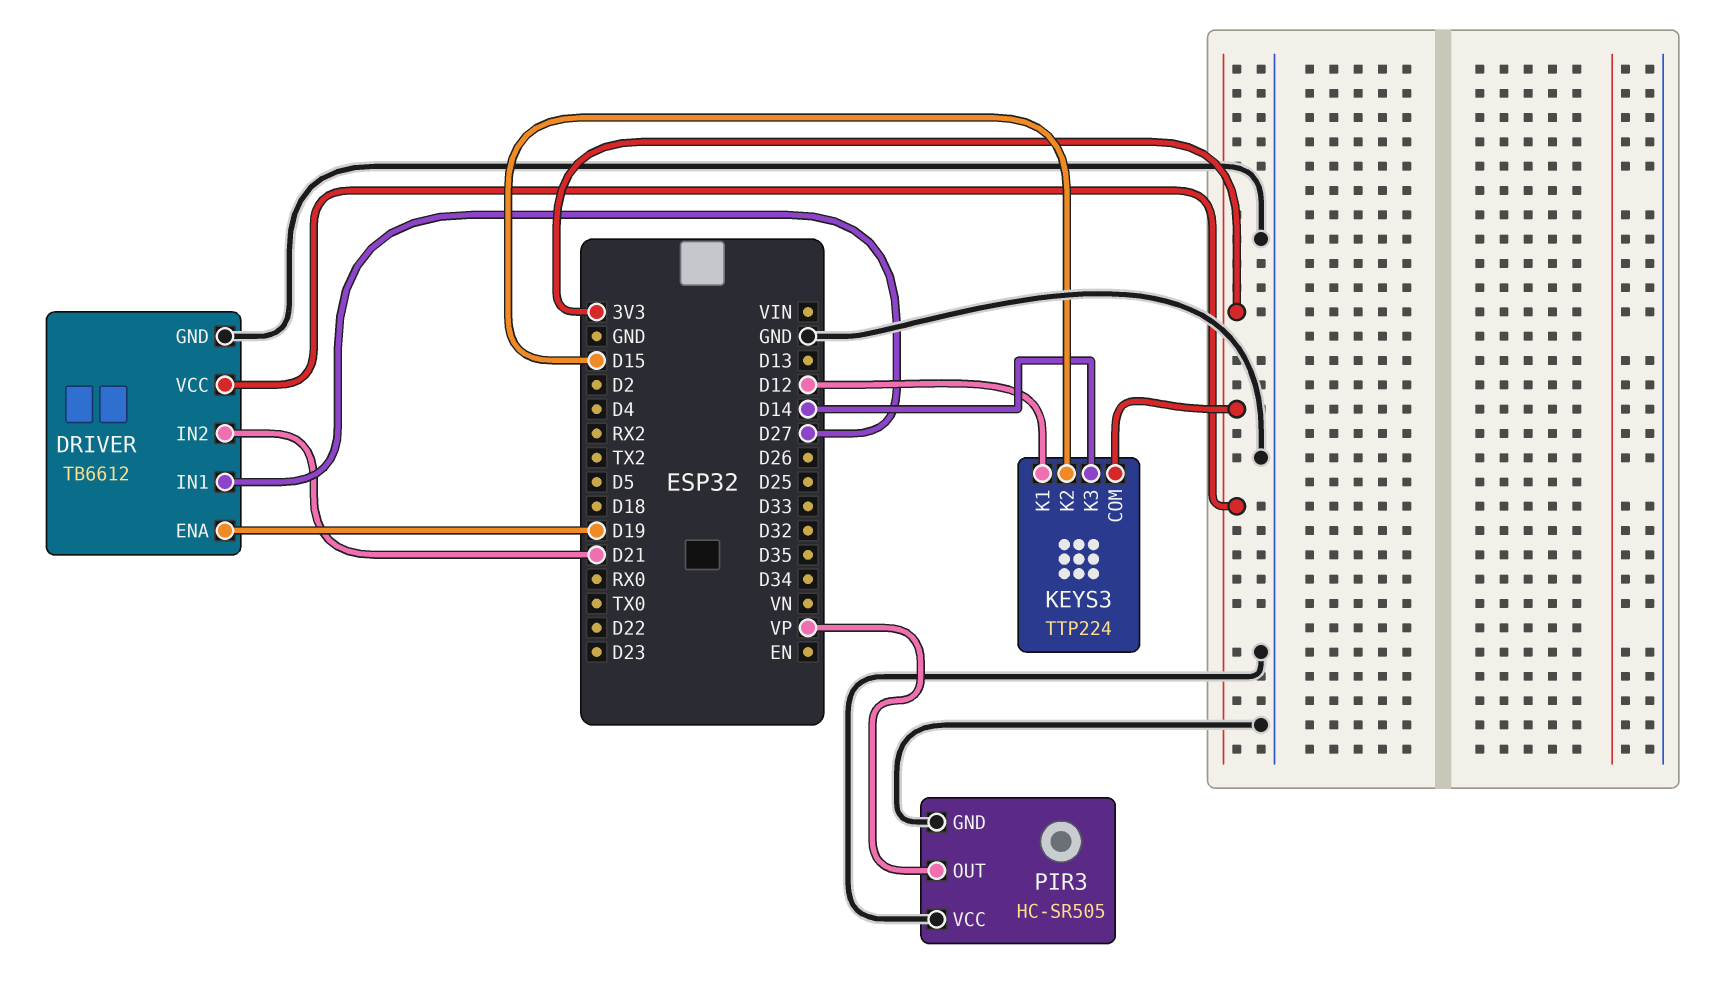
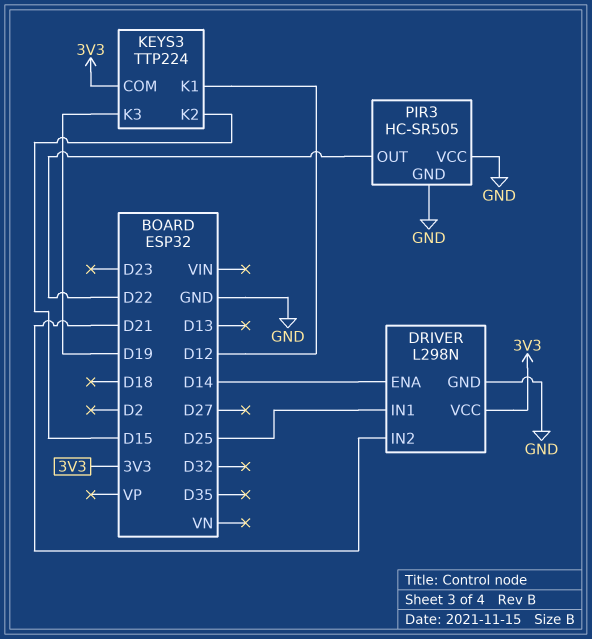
DRIVER: TB6612 -> L298N
DRIVER pin ENA: D19 -> D14
DRIVER pin IN1: D27 -> D25
KEYS3 pin K3: D14 -> D19
PIR3 pin OUT: VP -> D22

